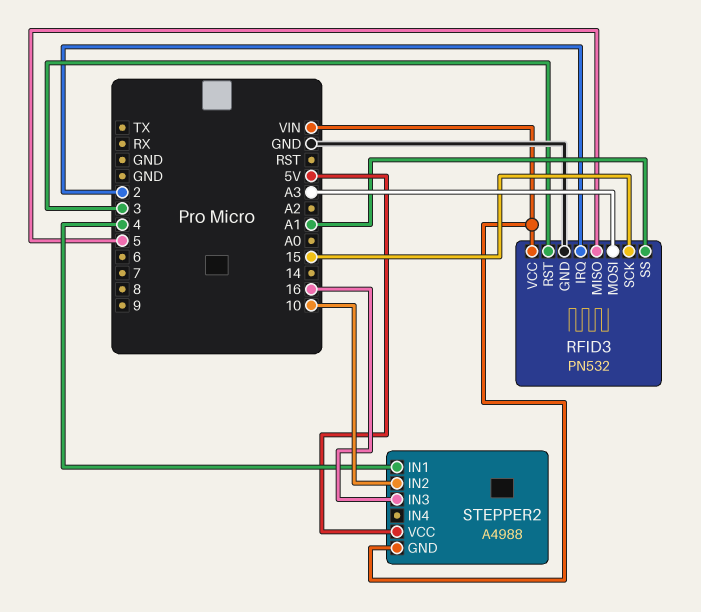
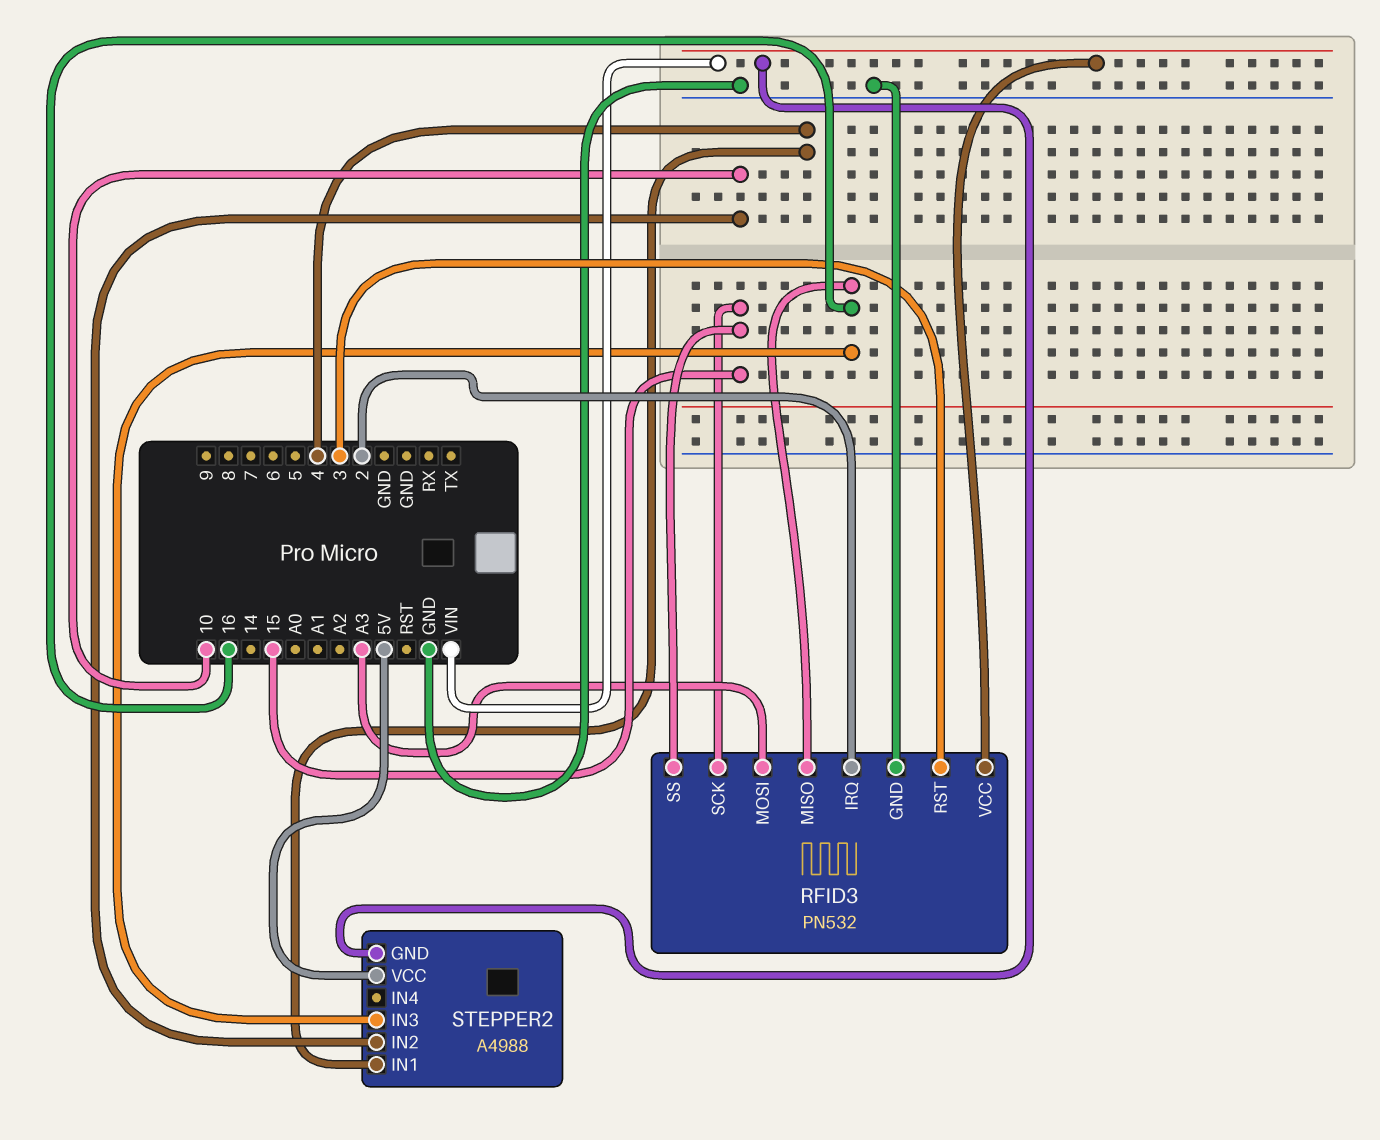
RFID3 pin MISO: 5 -> 16
RFID3 pin SS: A1 -> 15

